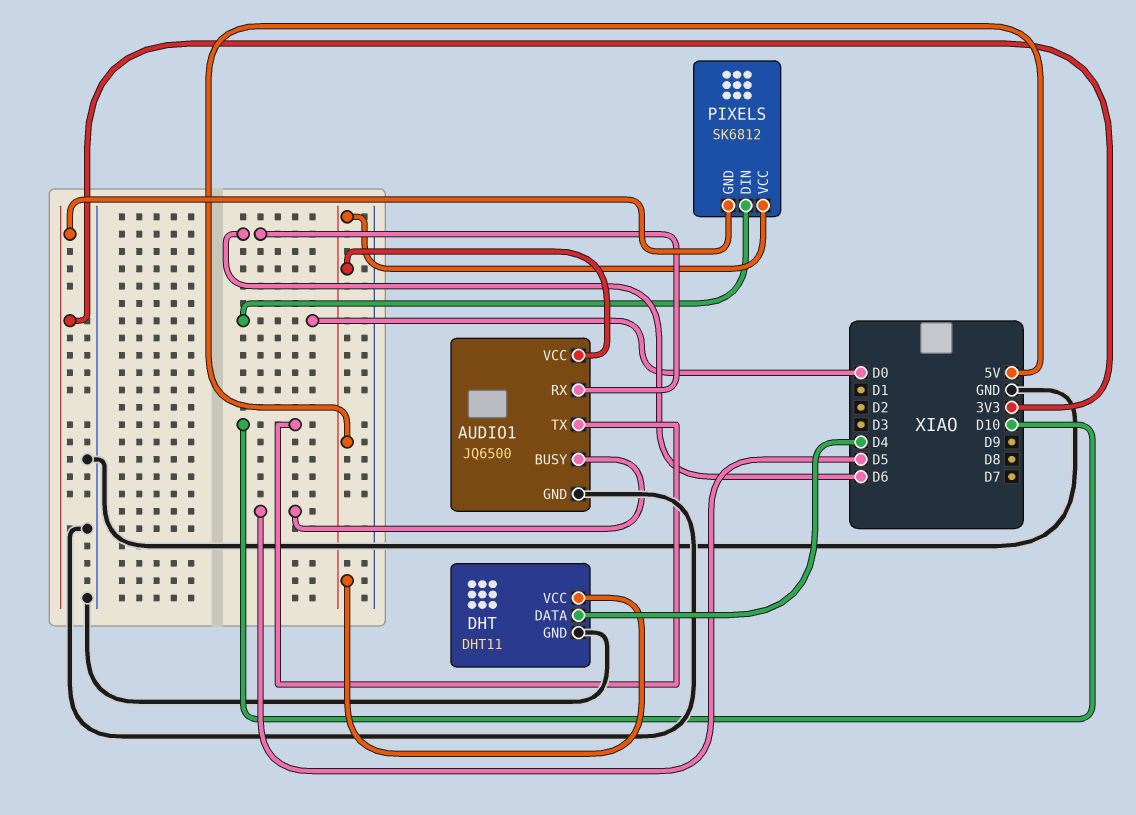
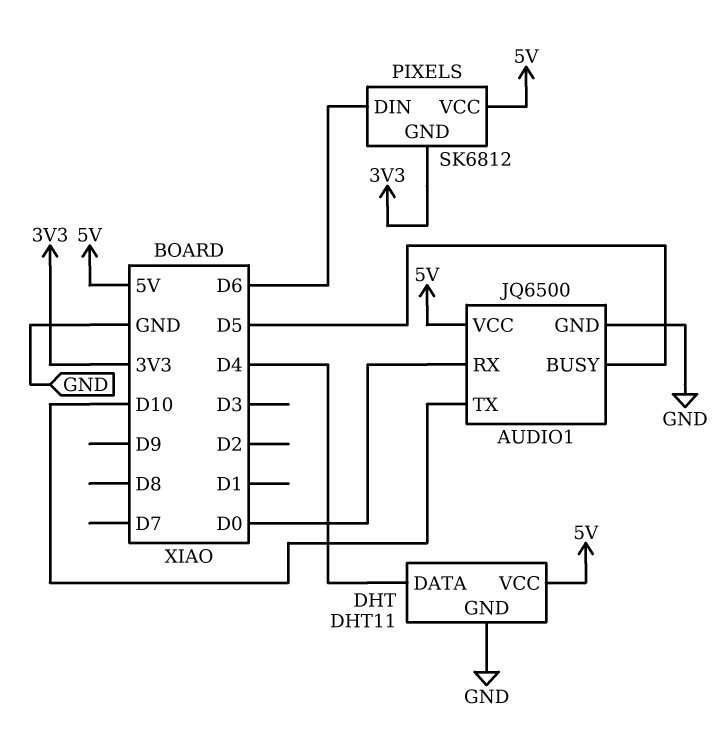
AUDIO1 pin RX: D6 -> D0
PIXELS pin DIN: D0 -> D6

